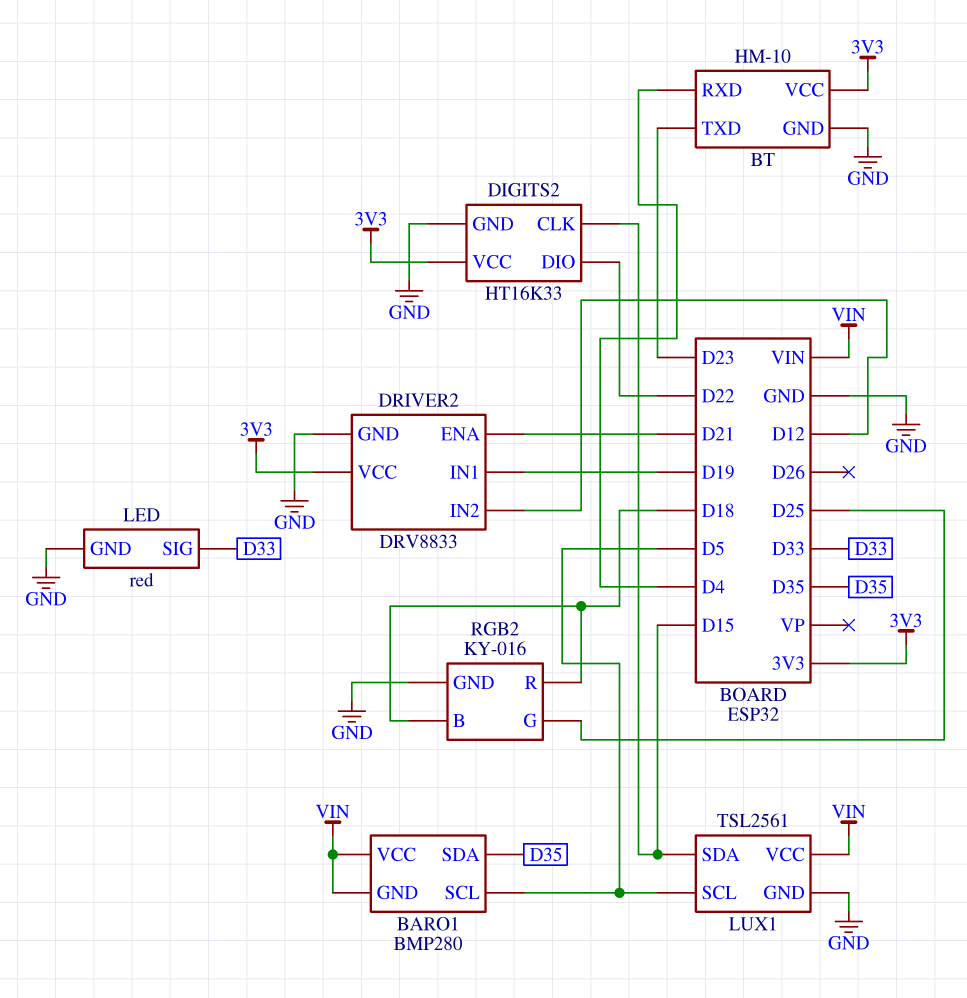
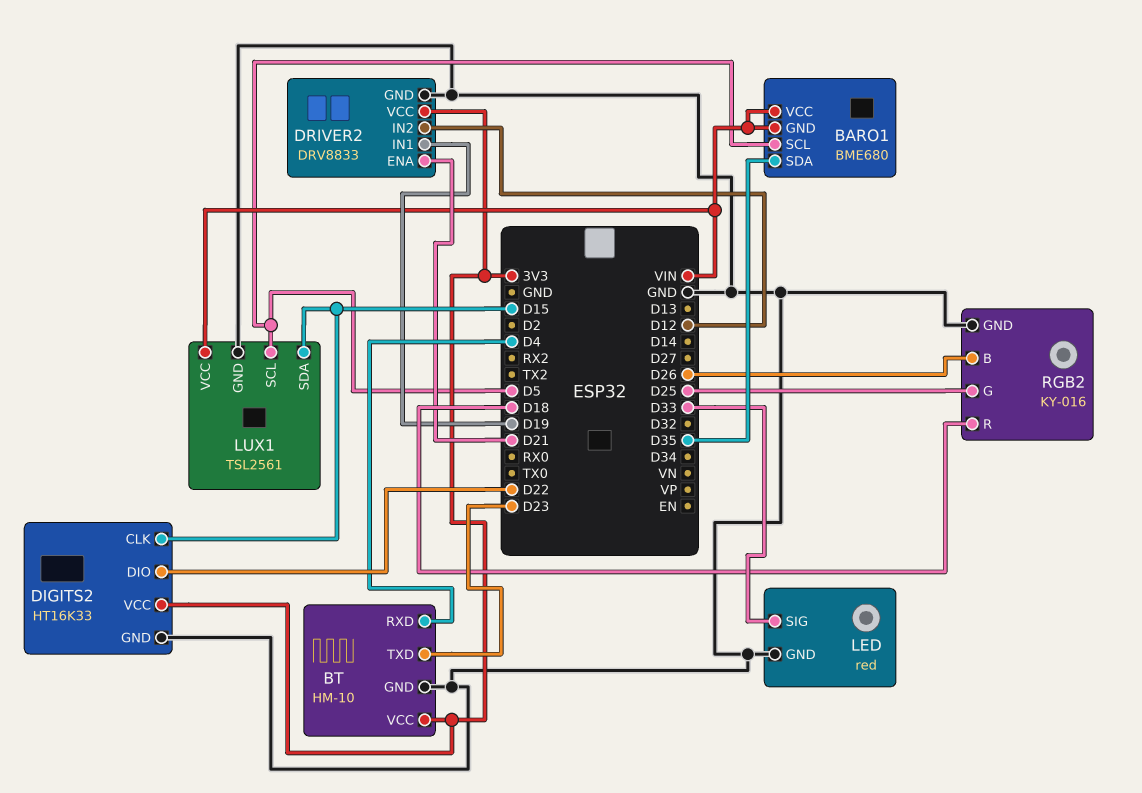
BARO1: BMP280 -> BME680
RGB2 pin B: D18 -> D26

